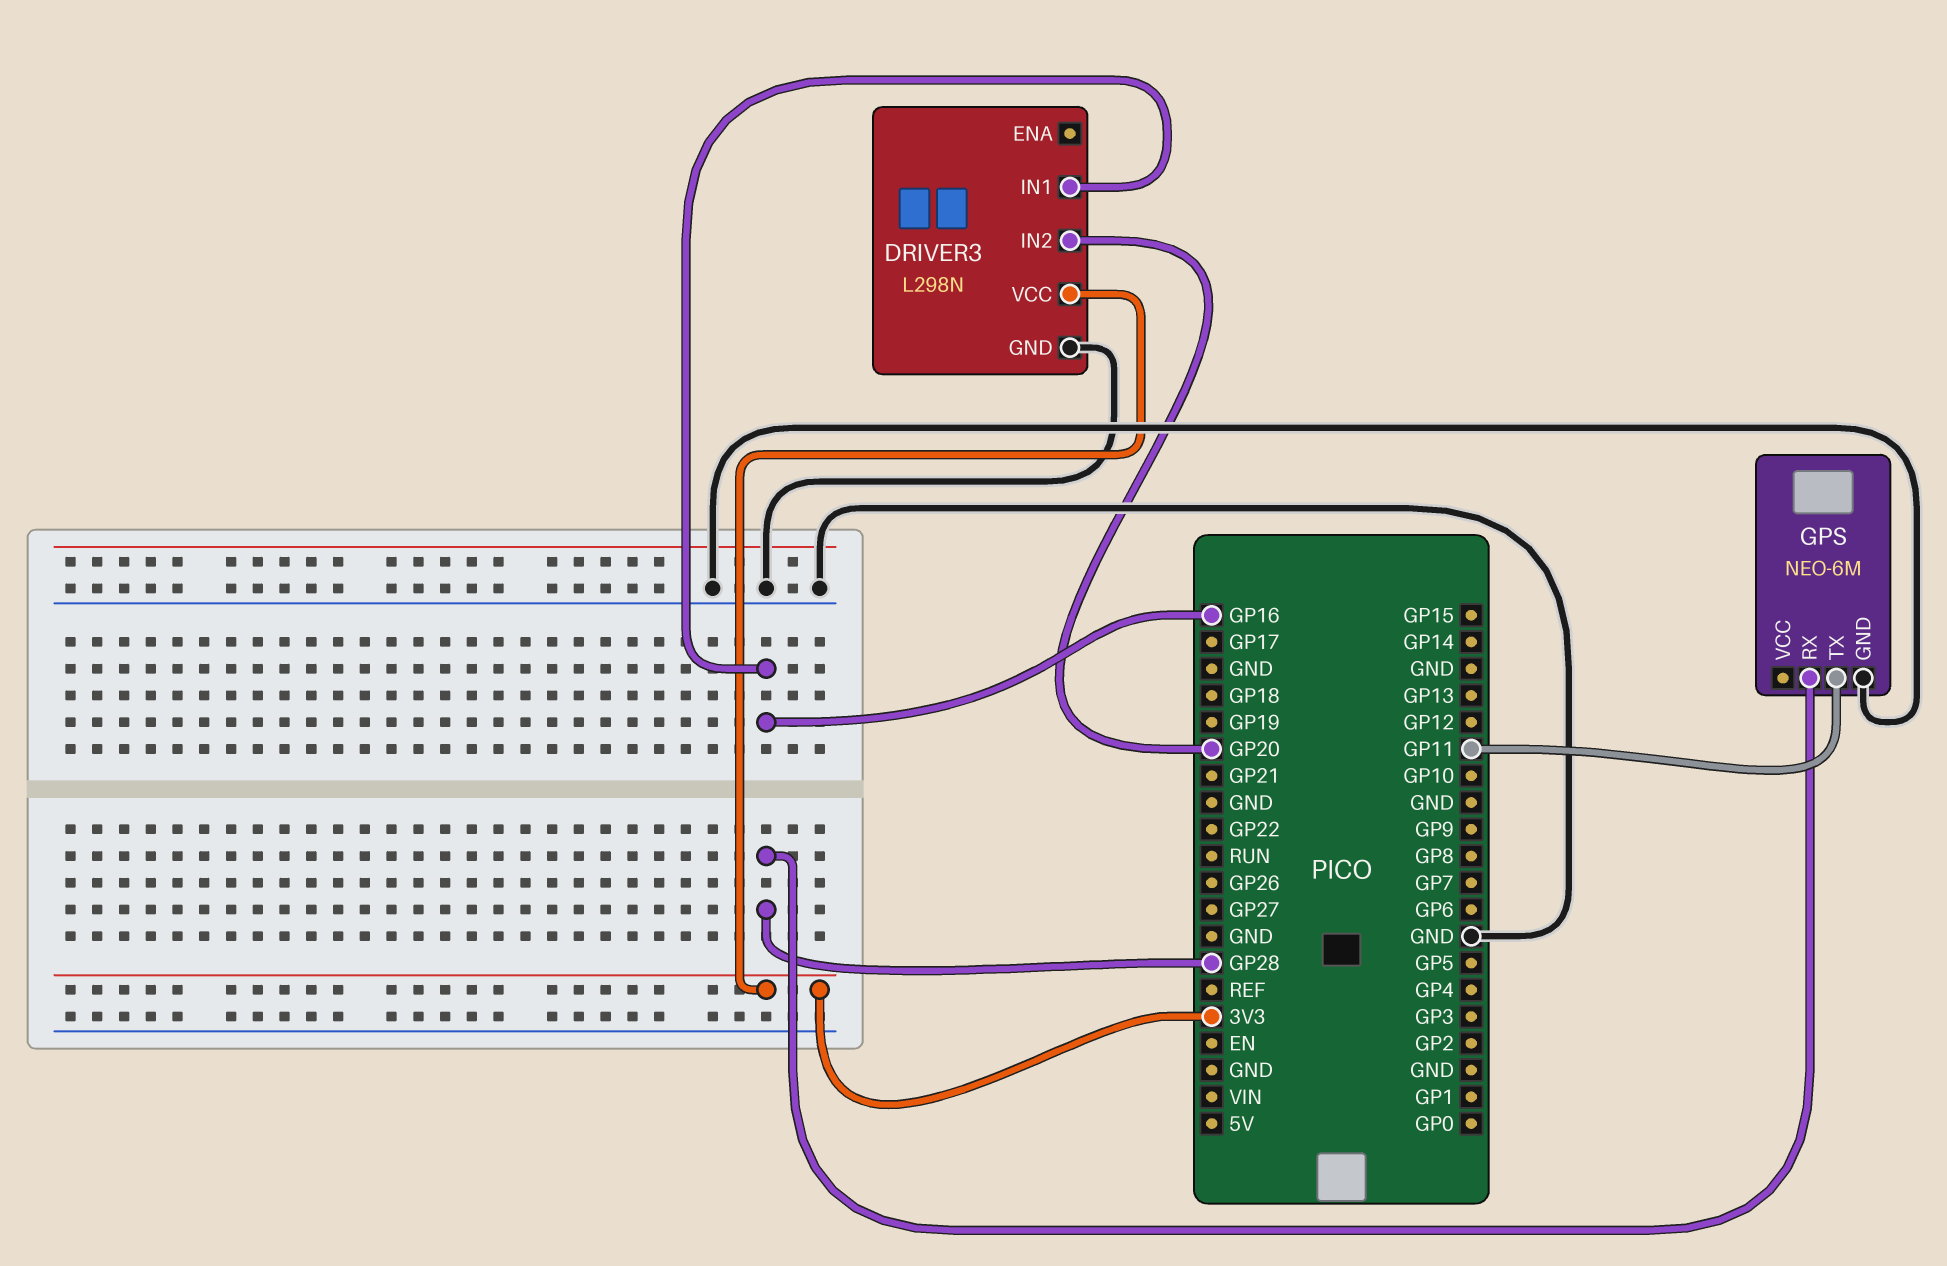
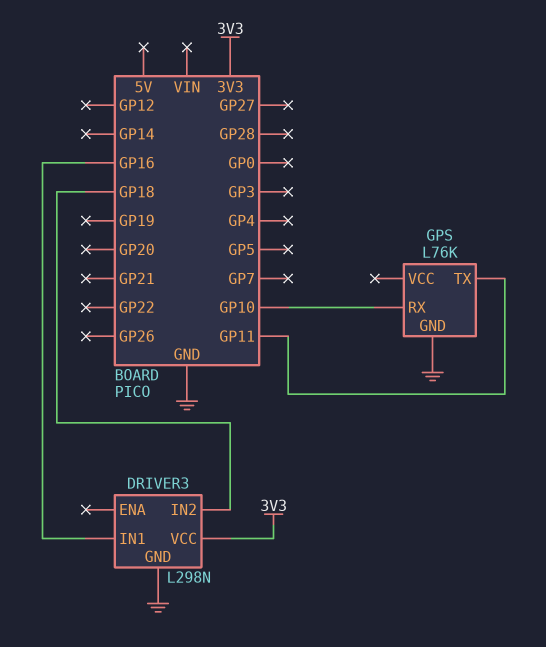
DRIVER3 pin IN2: GP20 -> GP18
GPS: NEO-6M -> L76K
GPS pin RX: GP28 -> GP10

